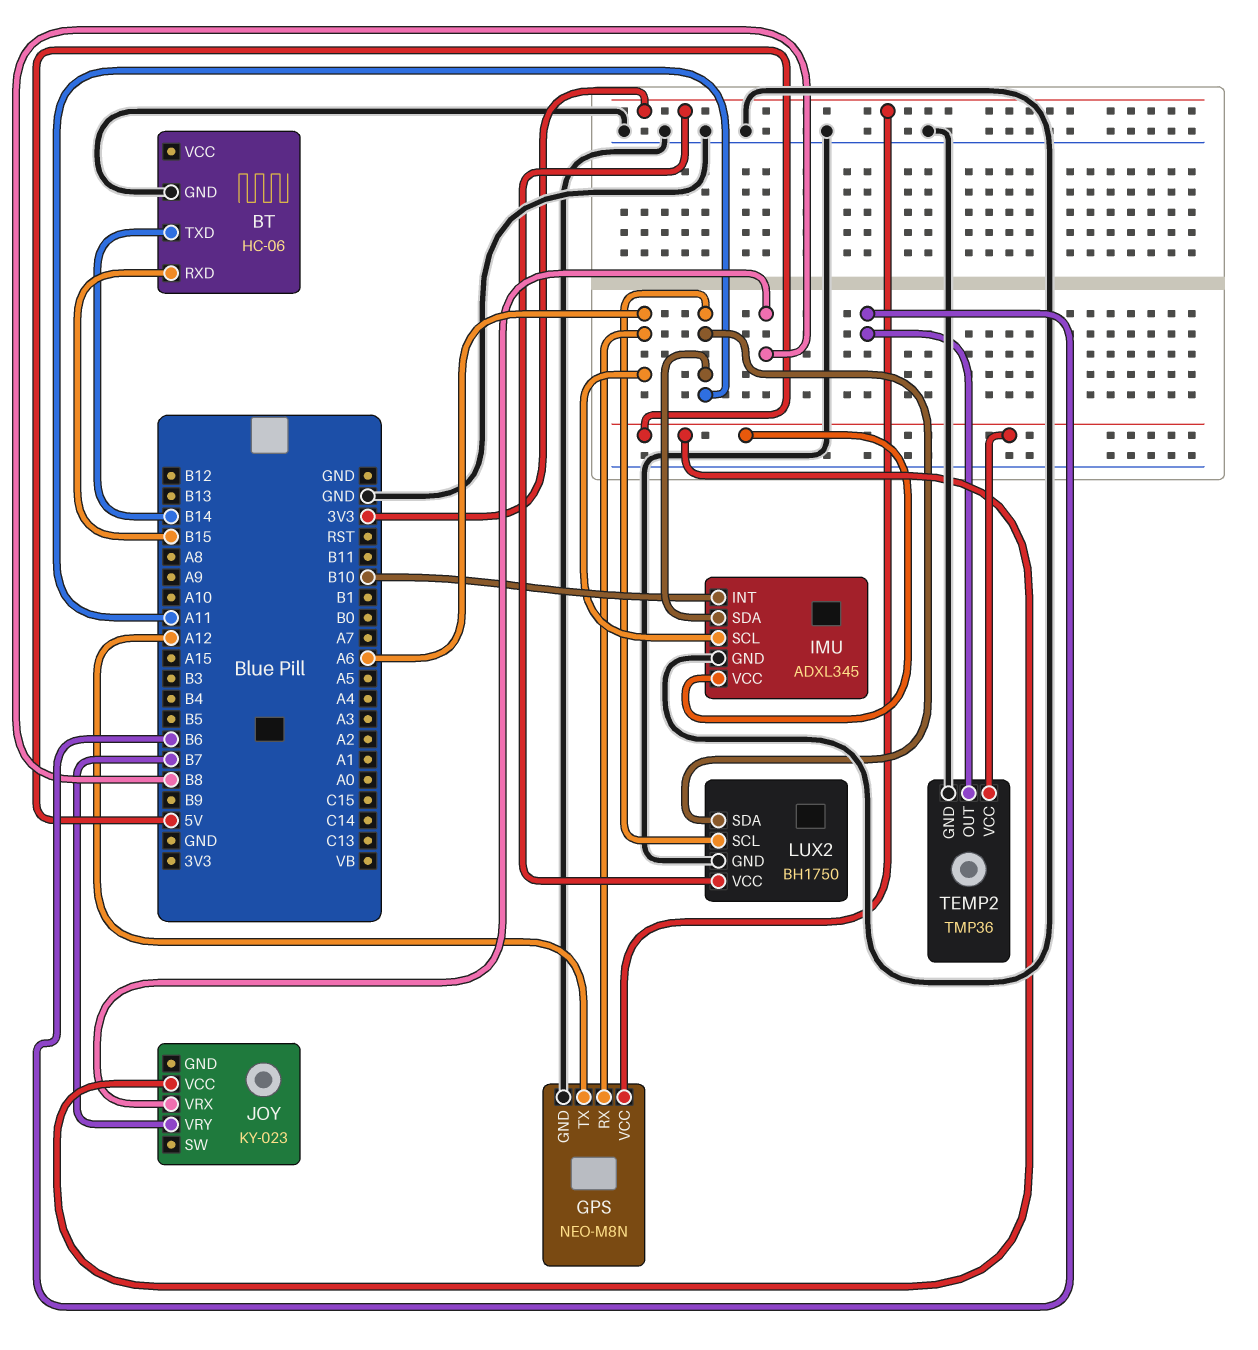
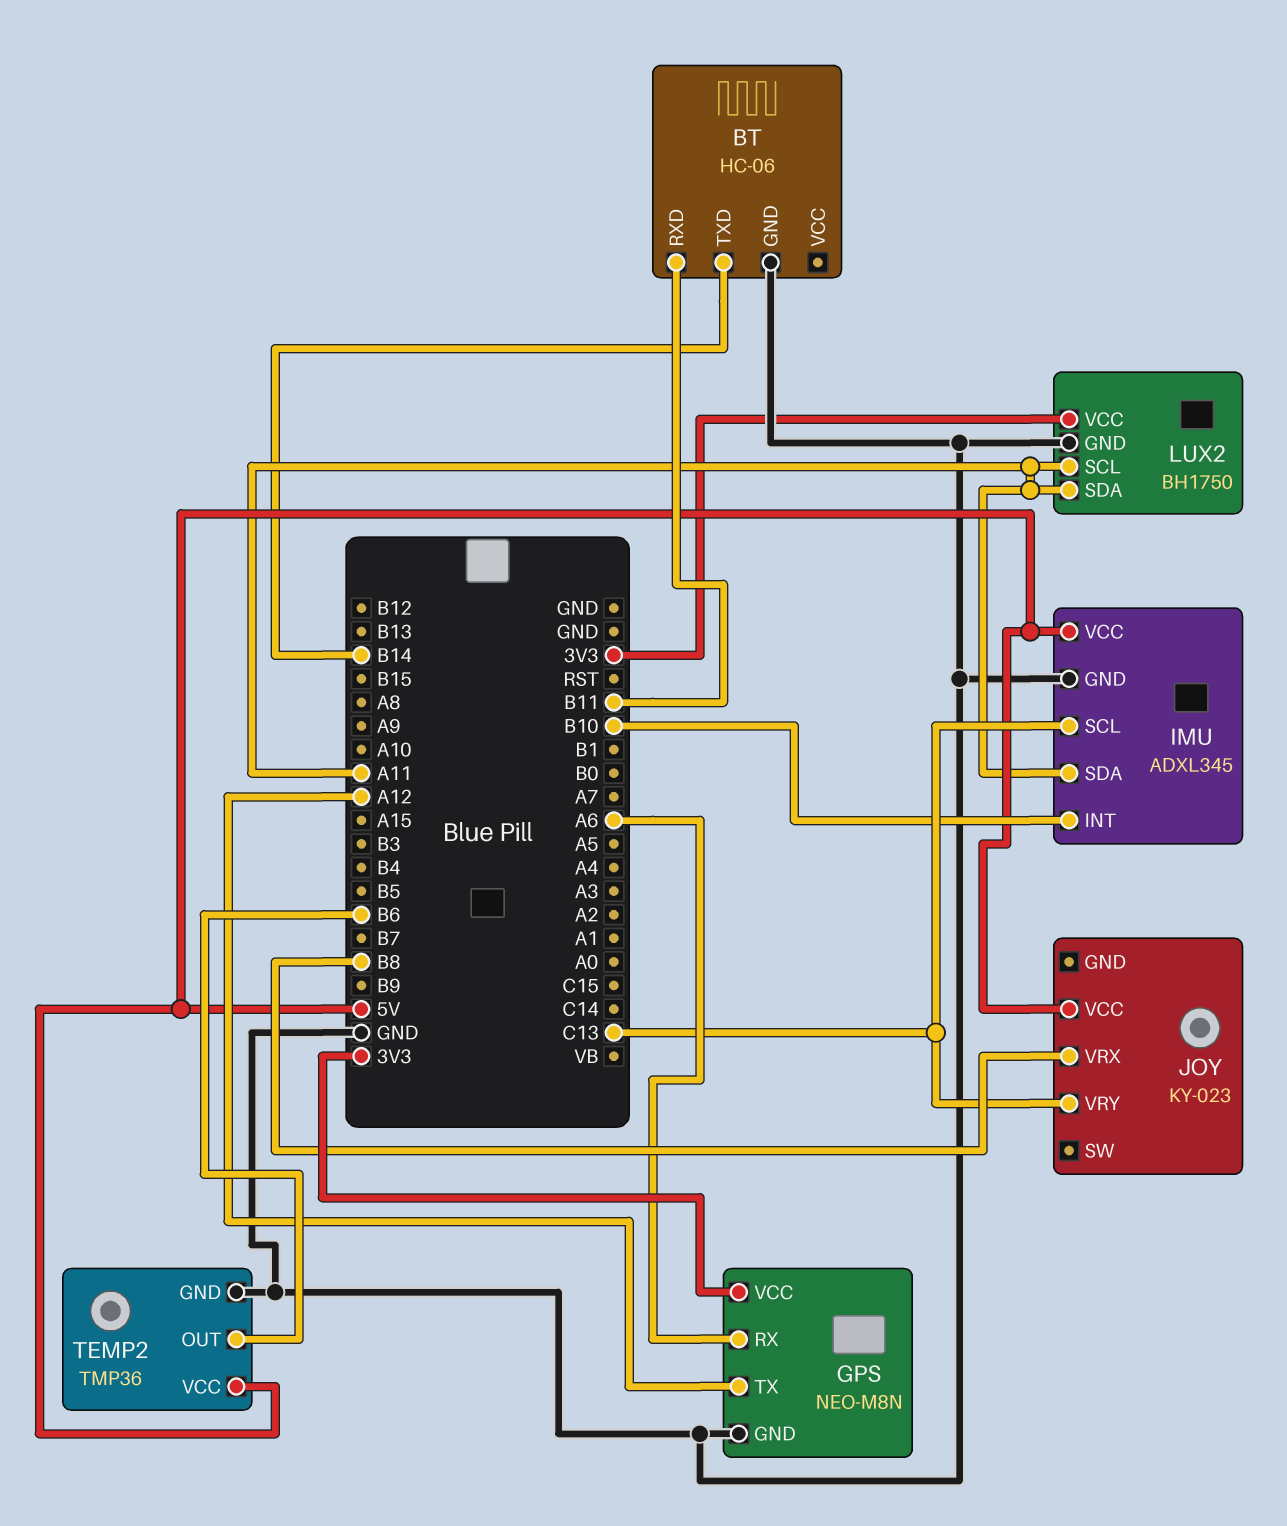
BT pin RXD: B15 -> B11
IMU pin SCL: A6 -> C13
JOY pin VRY: B7 -> C13

